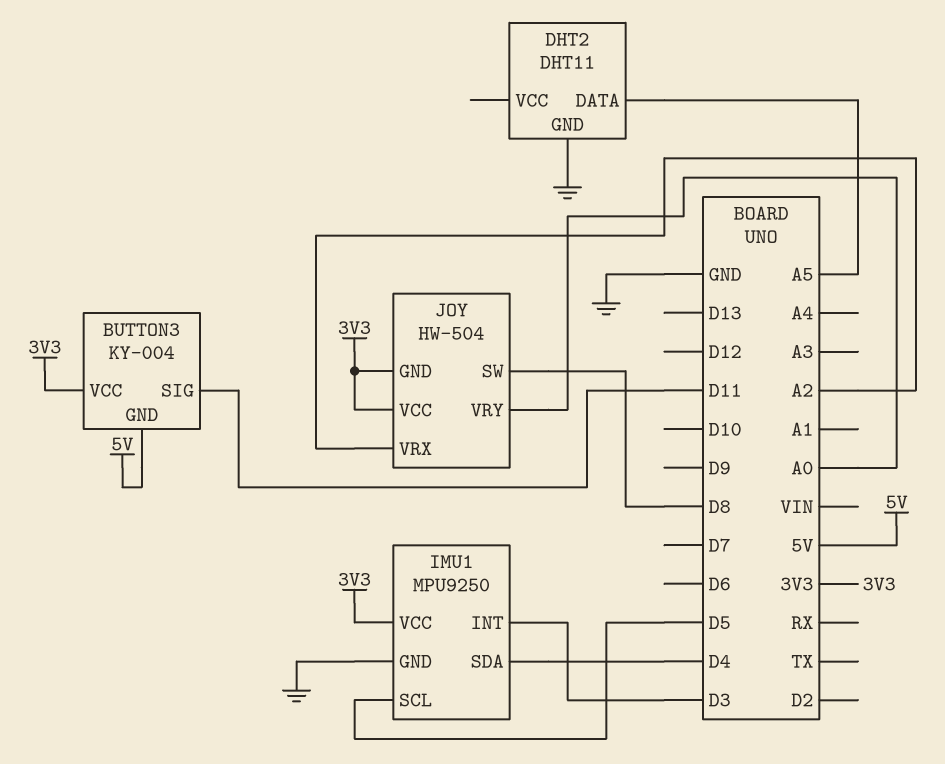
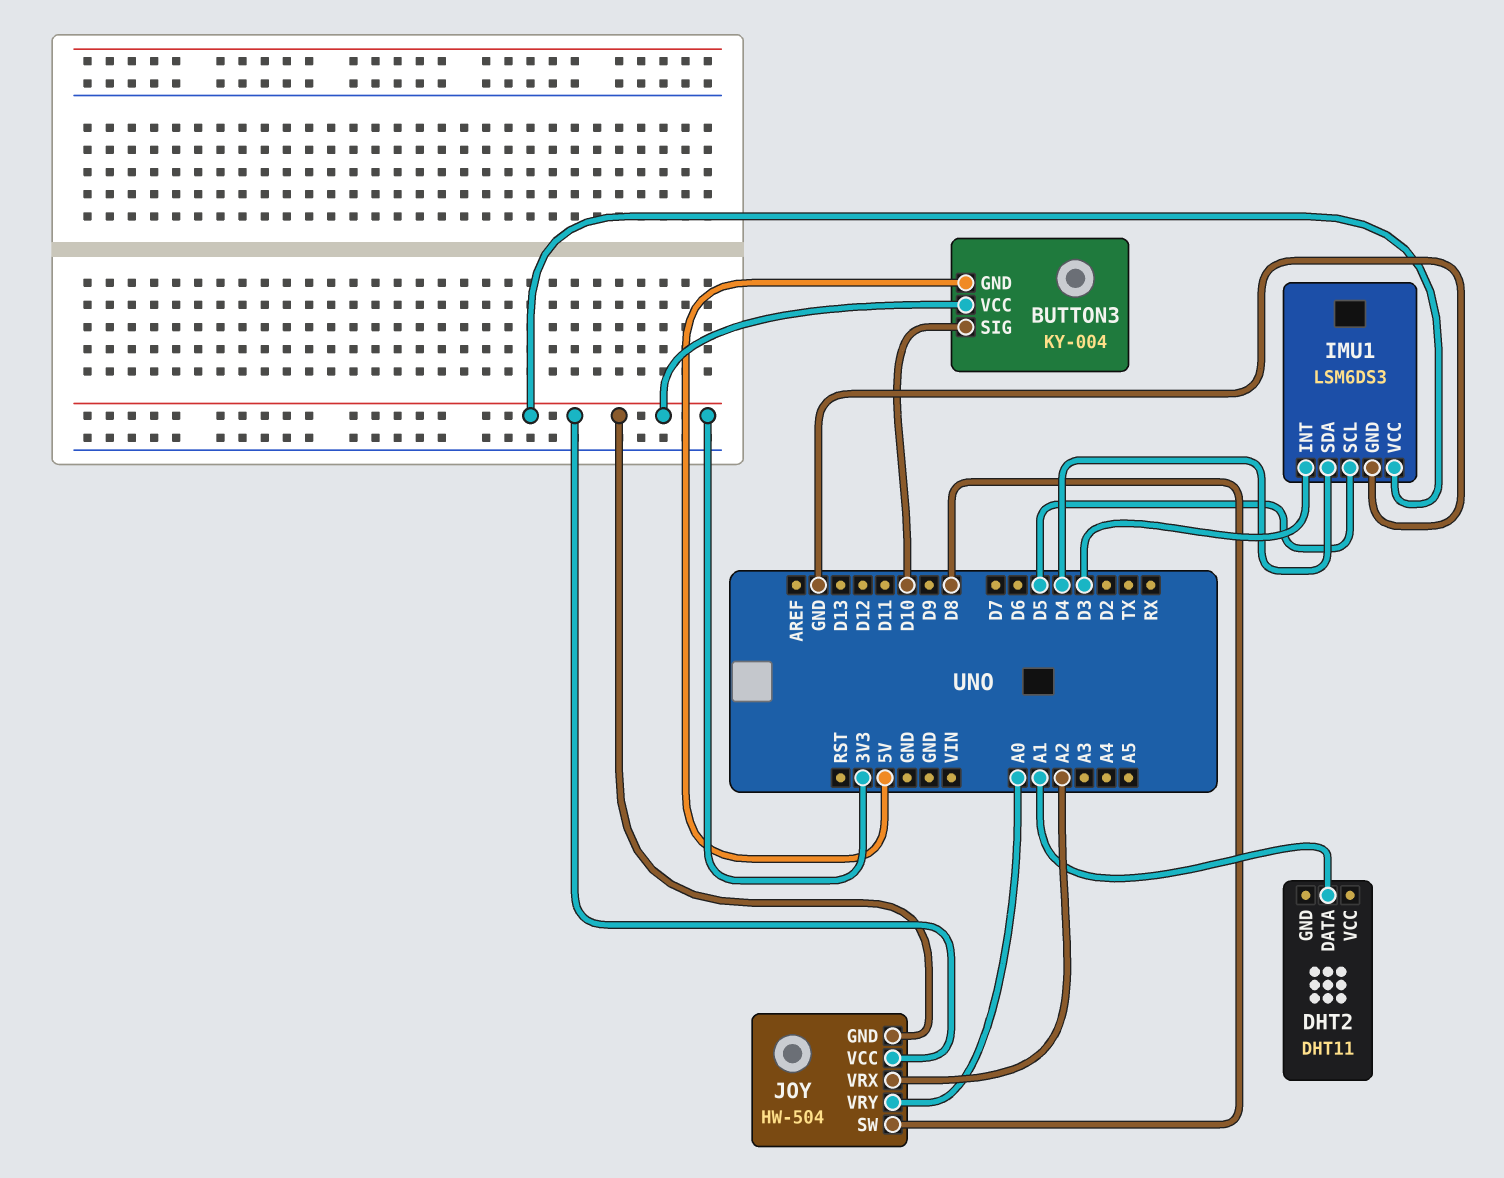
BUTTON3 pin SIG: D11 -> D10
DHT2 pin DATA: A5 -> A1
DHT2 pin GND: GND -> none
IMU1: MPU9250 -> LSM6DS3

